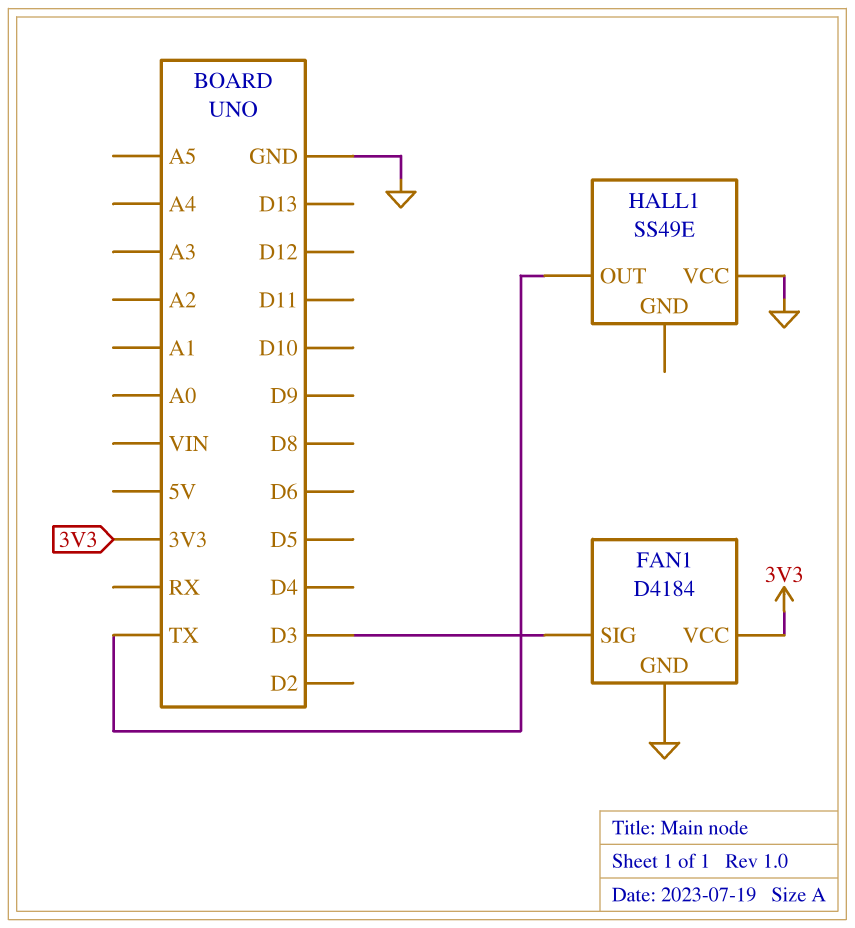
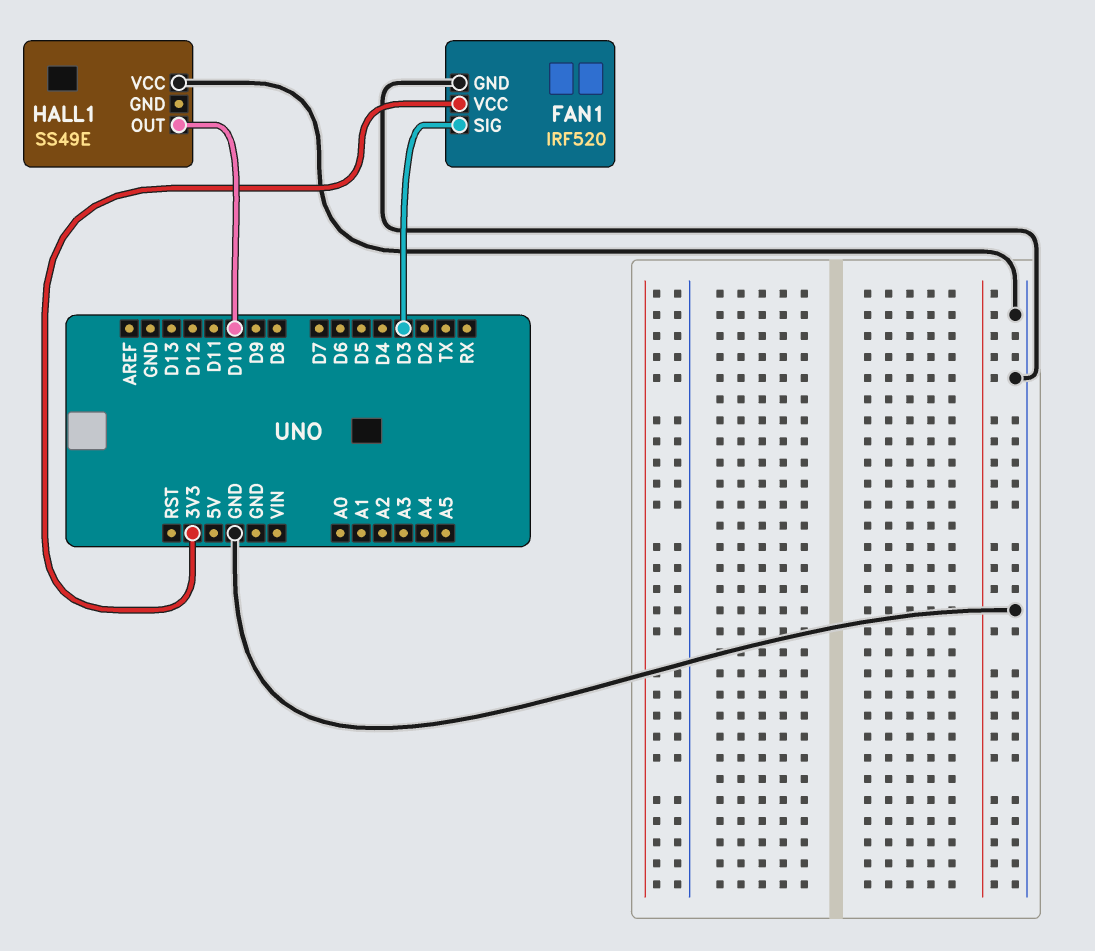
FAN1: D4184 -> IRF520
HALL1 pin OUT: TX -> D10

